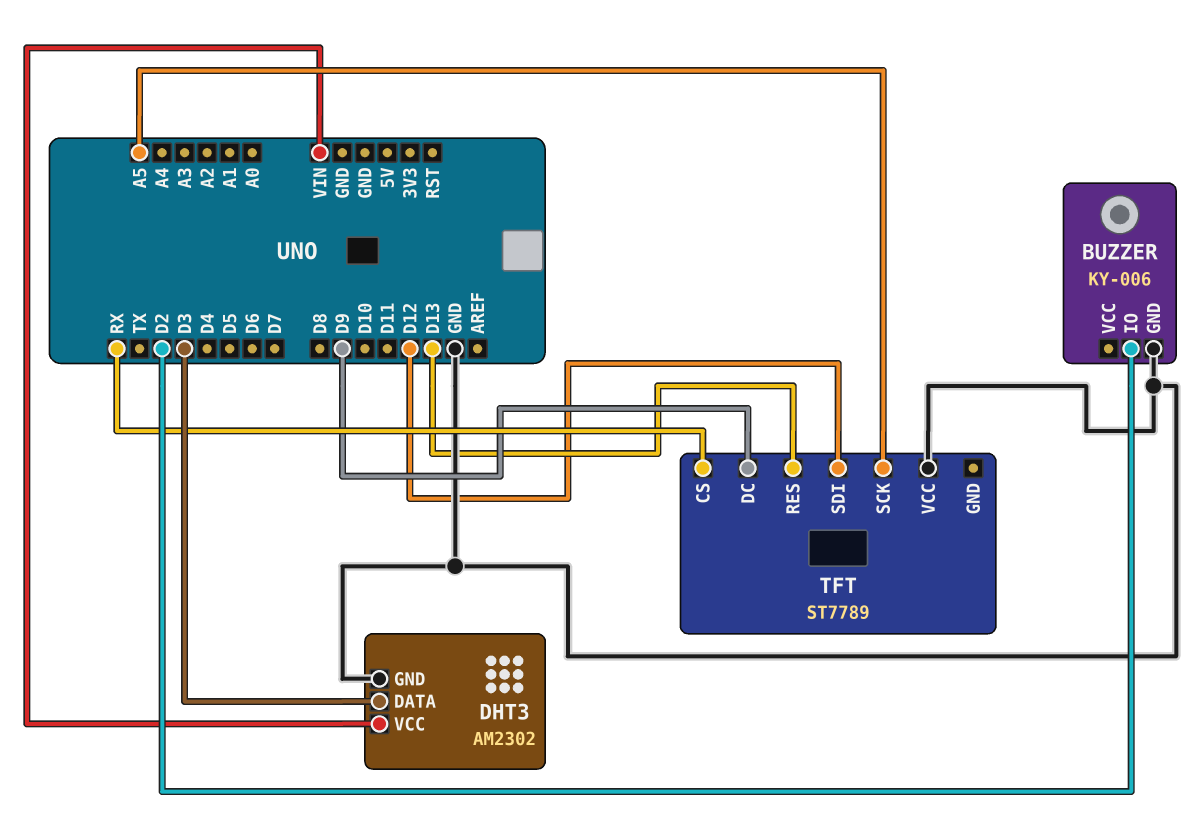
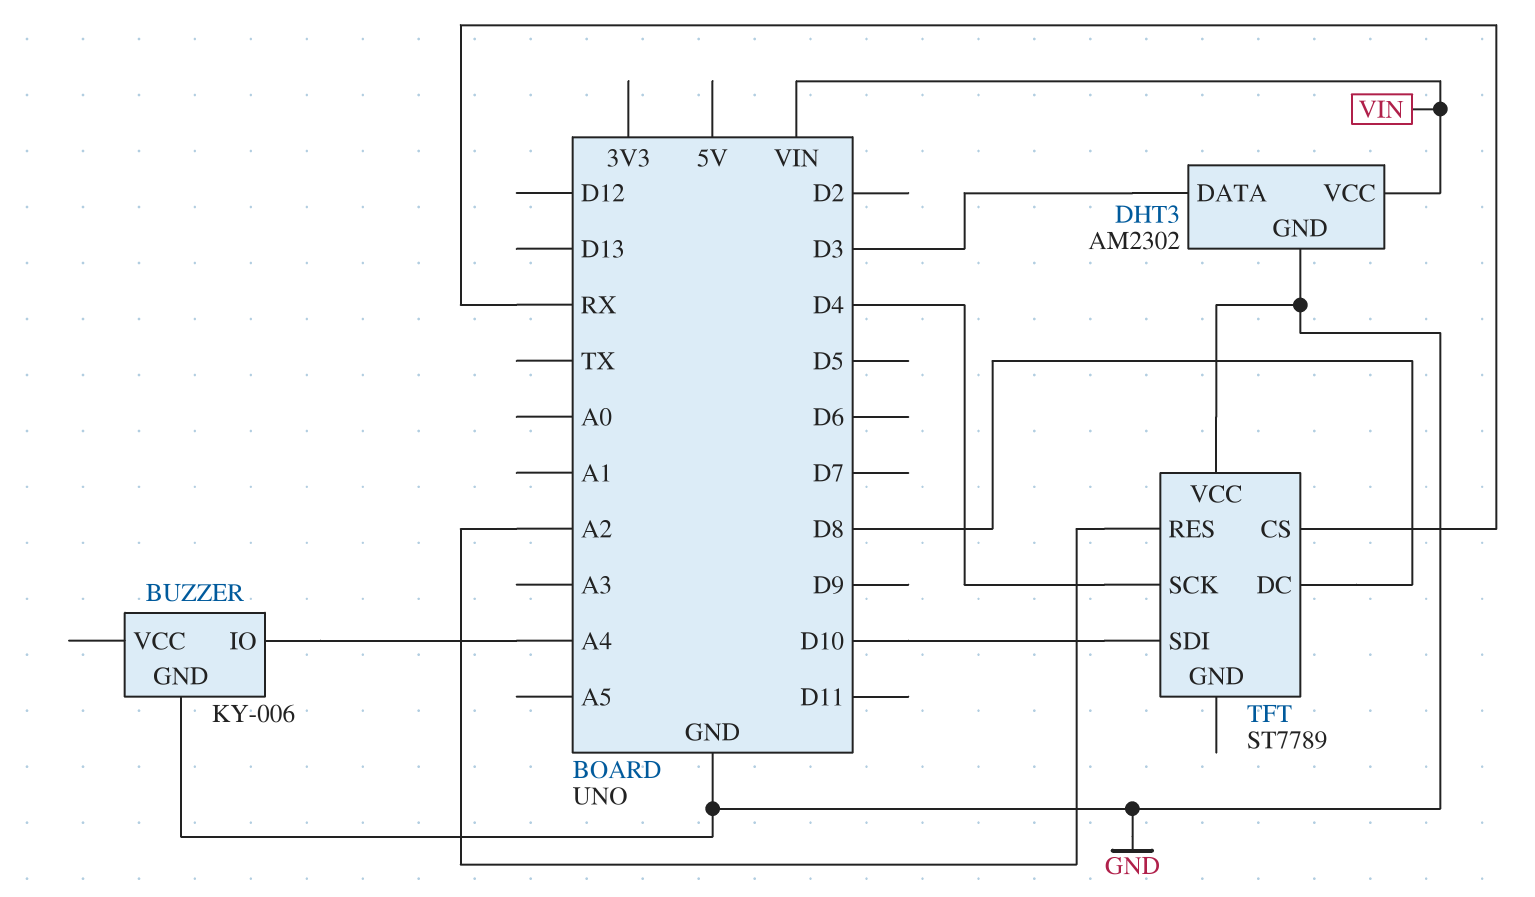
BUZZER pin IO: D2 -> A4
TFT pin DC: D9 -> D8
TFT pin RES: D13 -> A2
TFT pin SCK: A5 -> D4
TFT pin SDI: D12 -> D10

